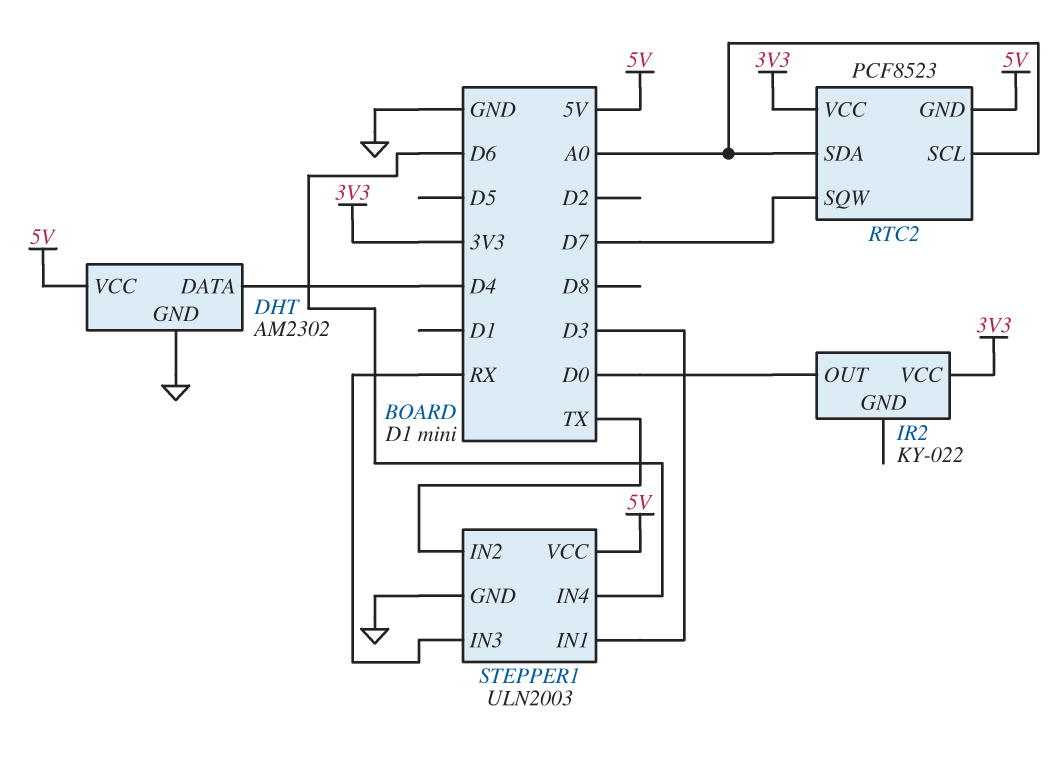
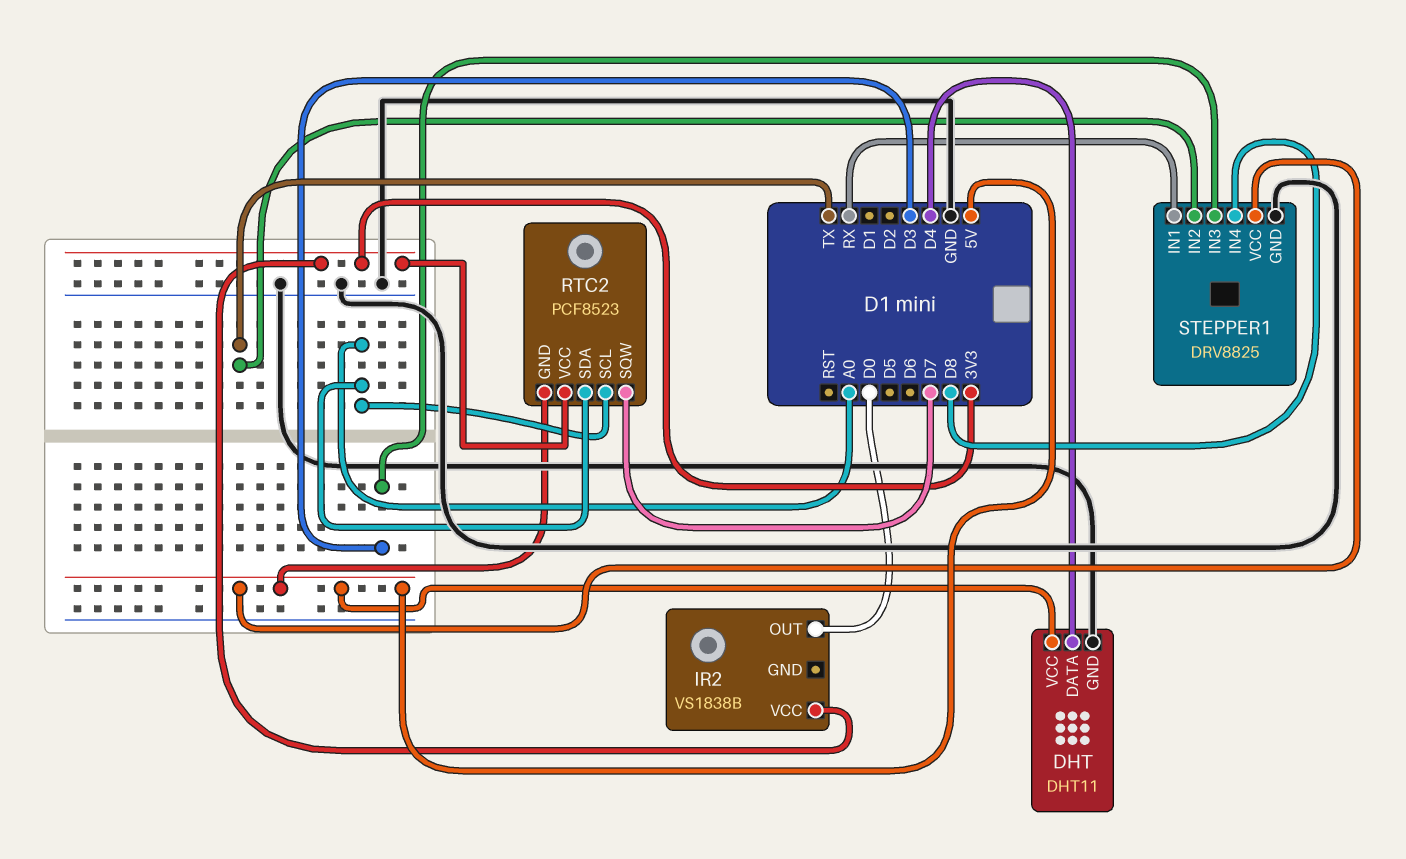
DHT: AM2302 -> DHT11
IR2: KY-022 -> VS1838B
STEPPER1: ULN2003 -> DRV8825
STEPPER1 pin IN1: D3 -> RX
STEPPER1 pin IN3: RX -> D3
STEPPER1 pin IN4: D6 -> D8

